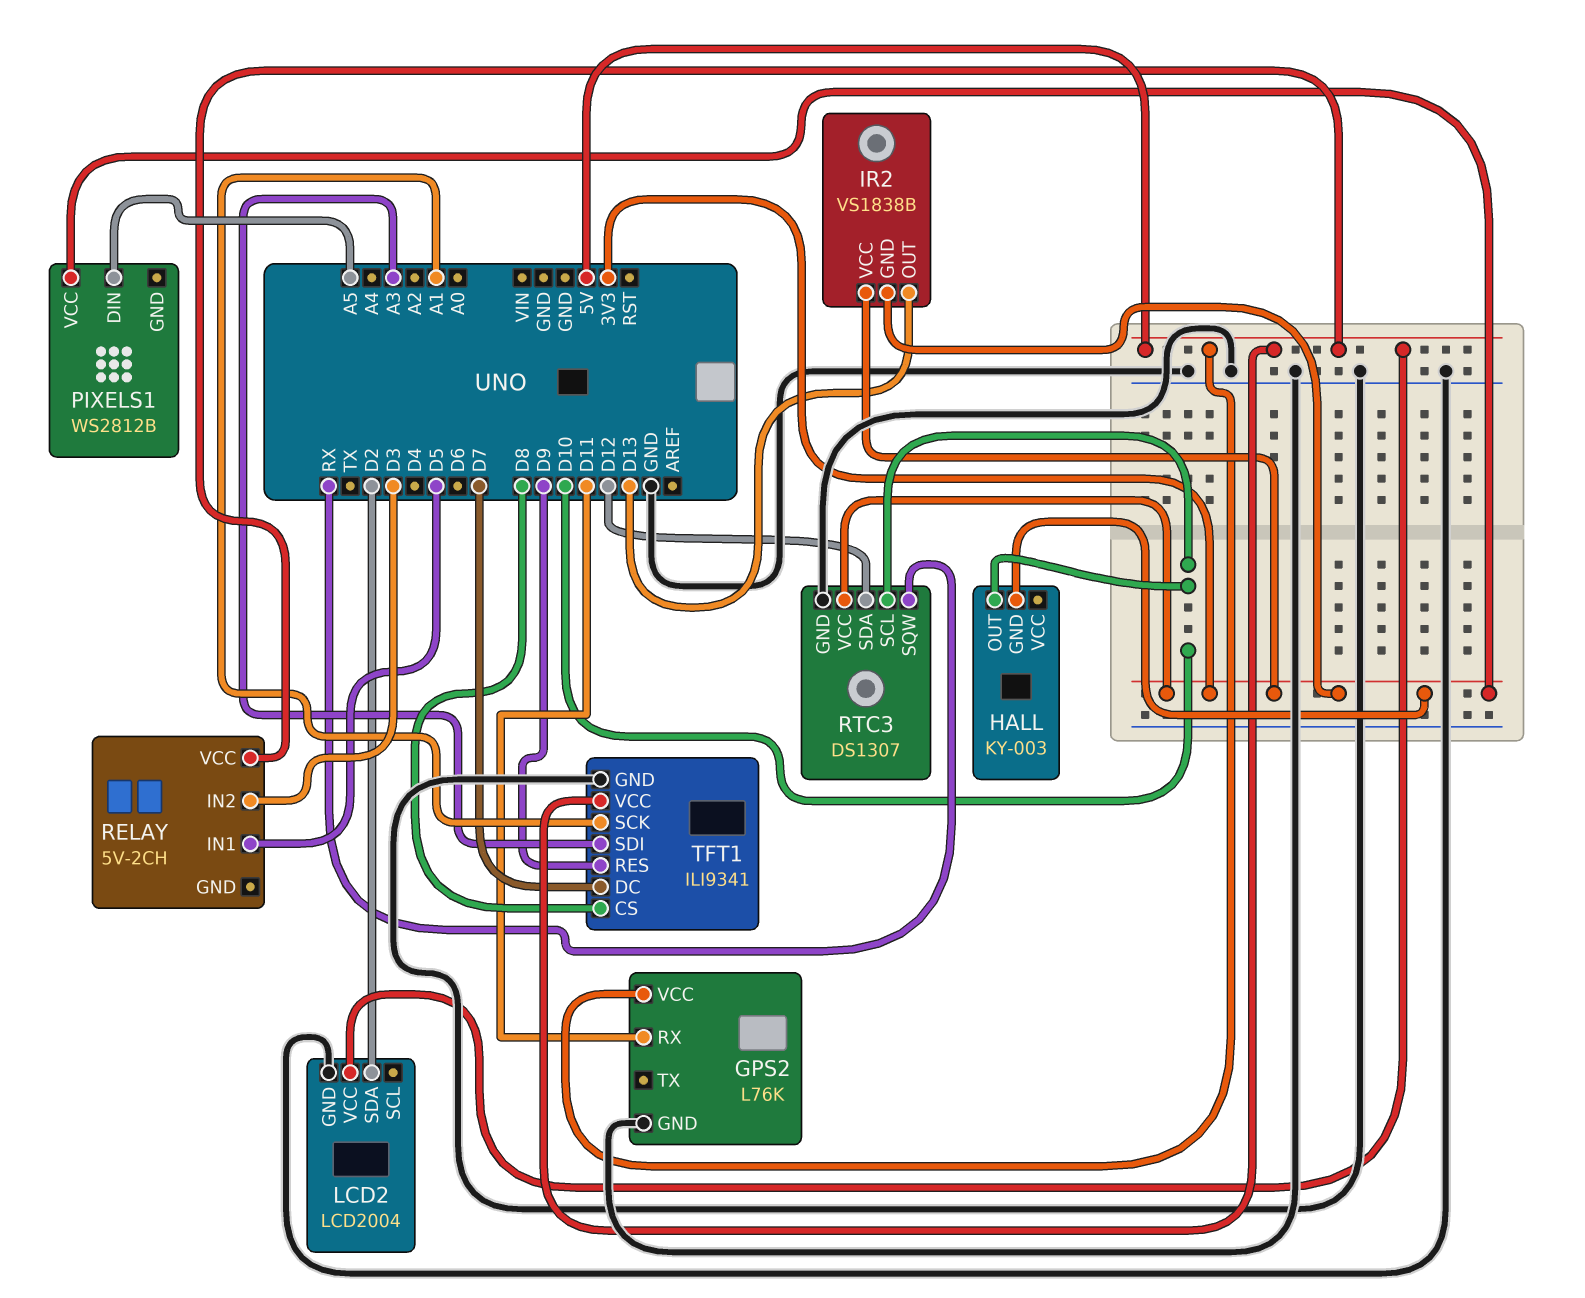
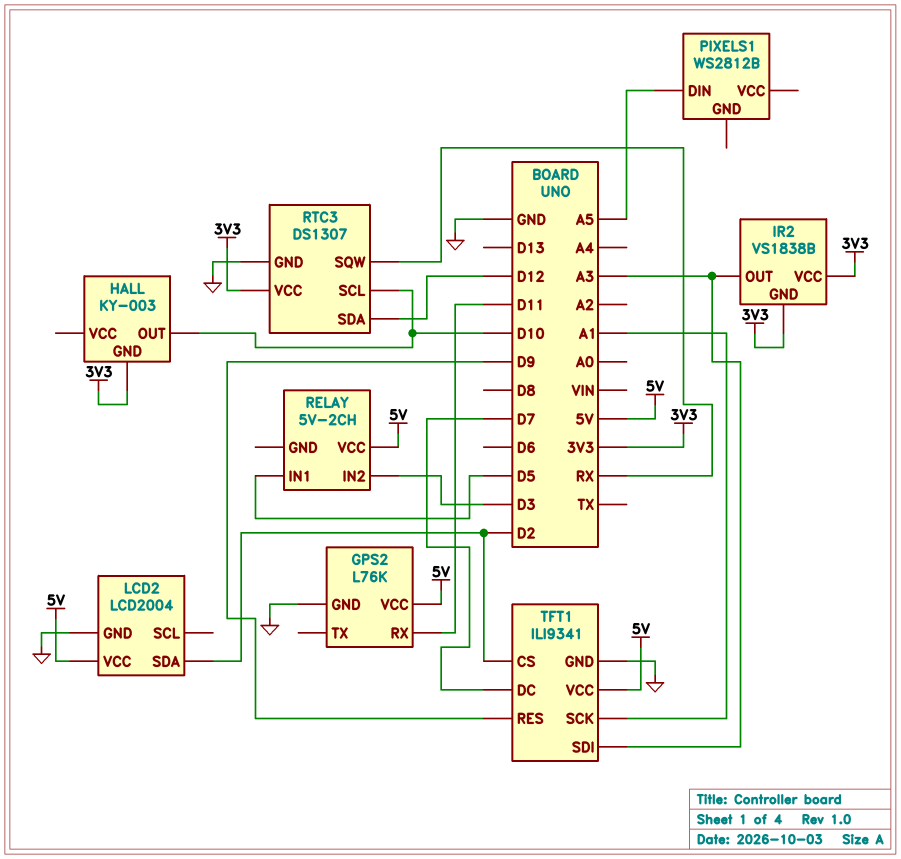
IR2 pin OUT: D13 -> A3
PIXELS1 pin VCC: 3V3 -> none
TFT1 pin CS: D8 -> D2

